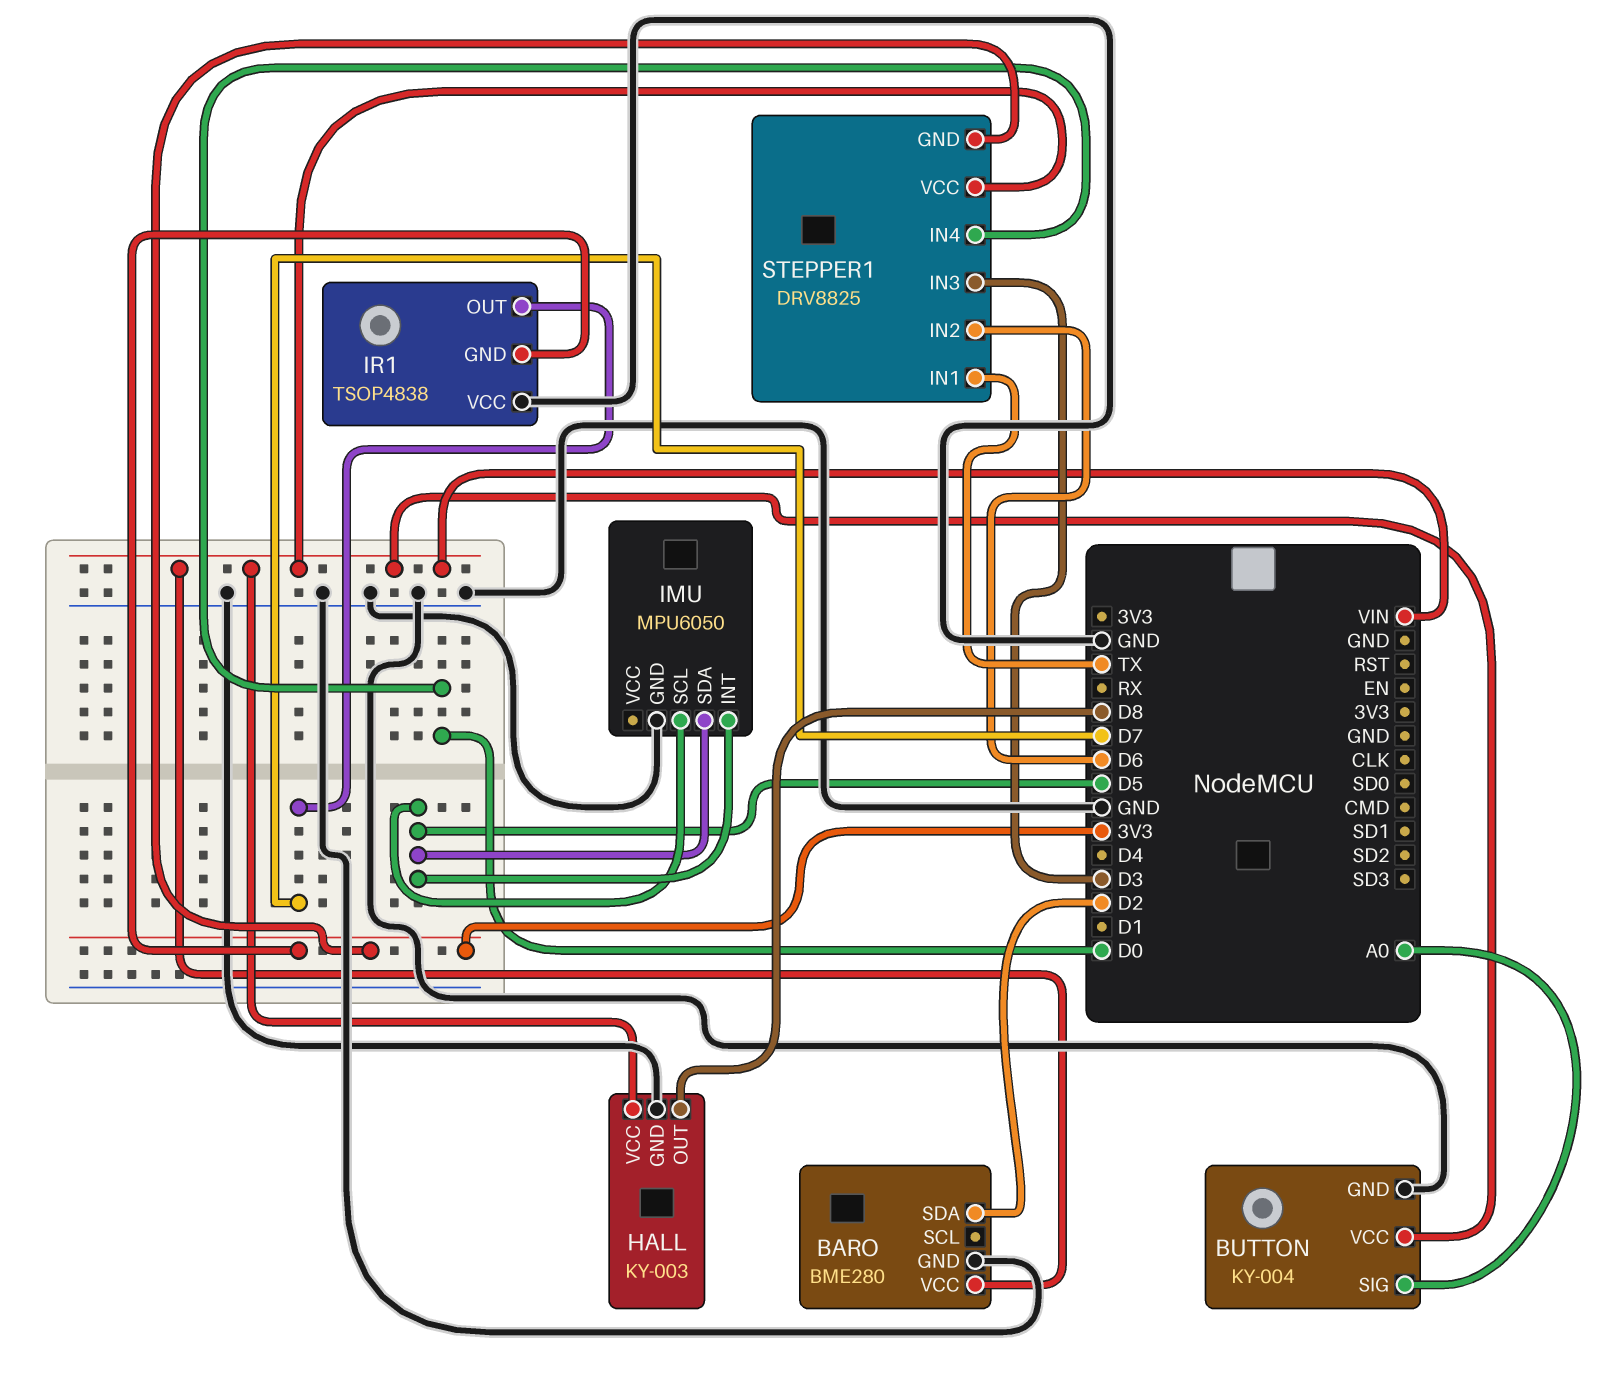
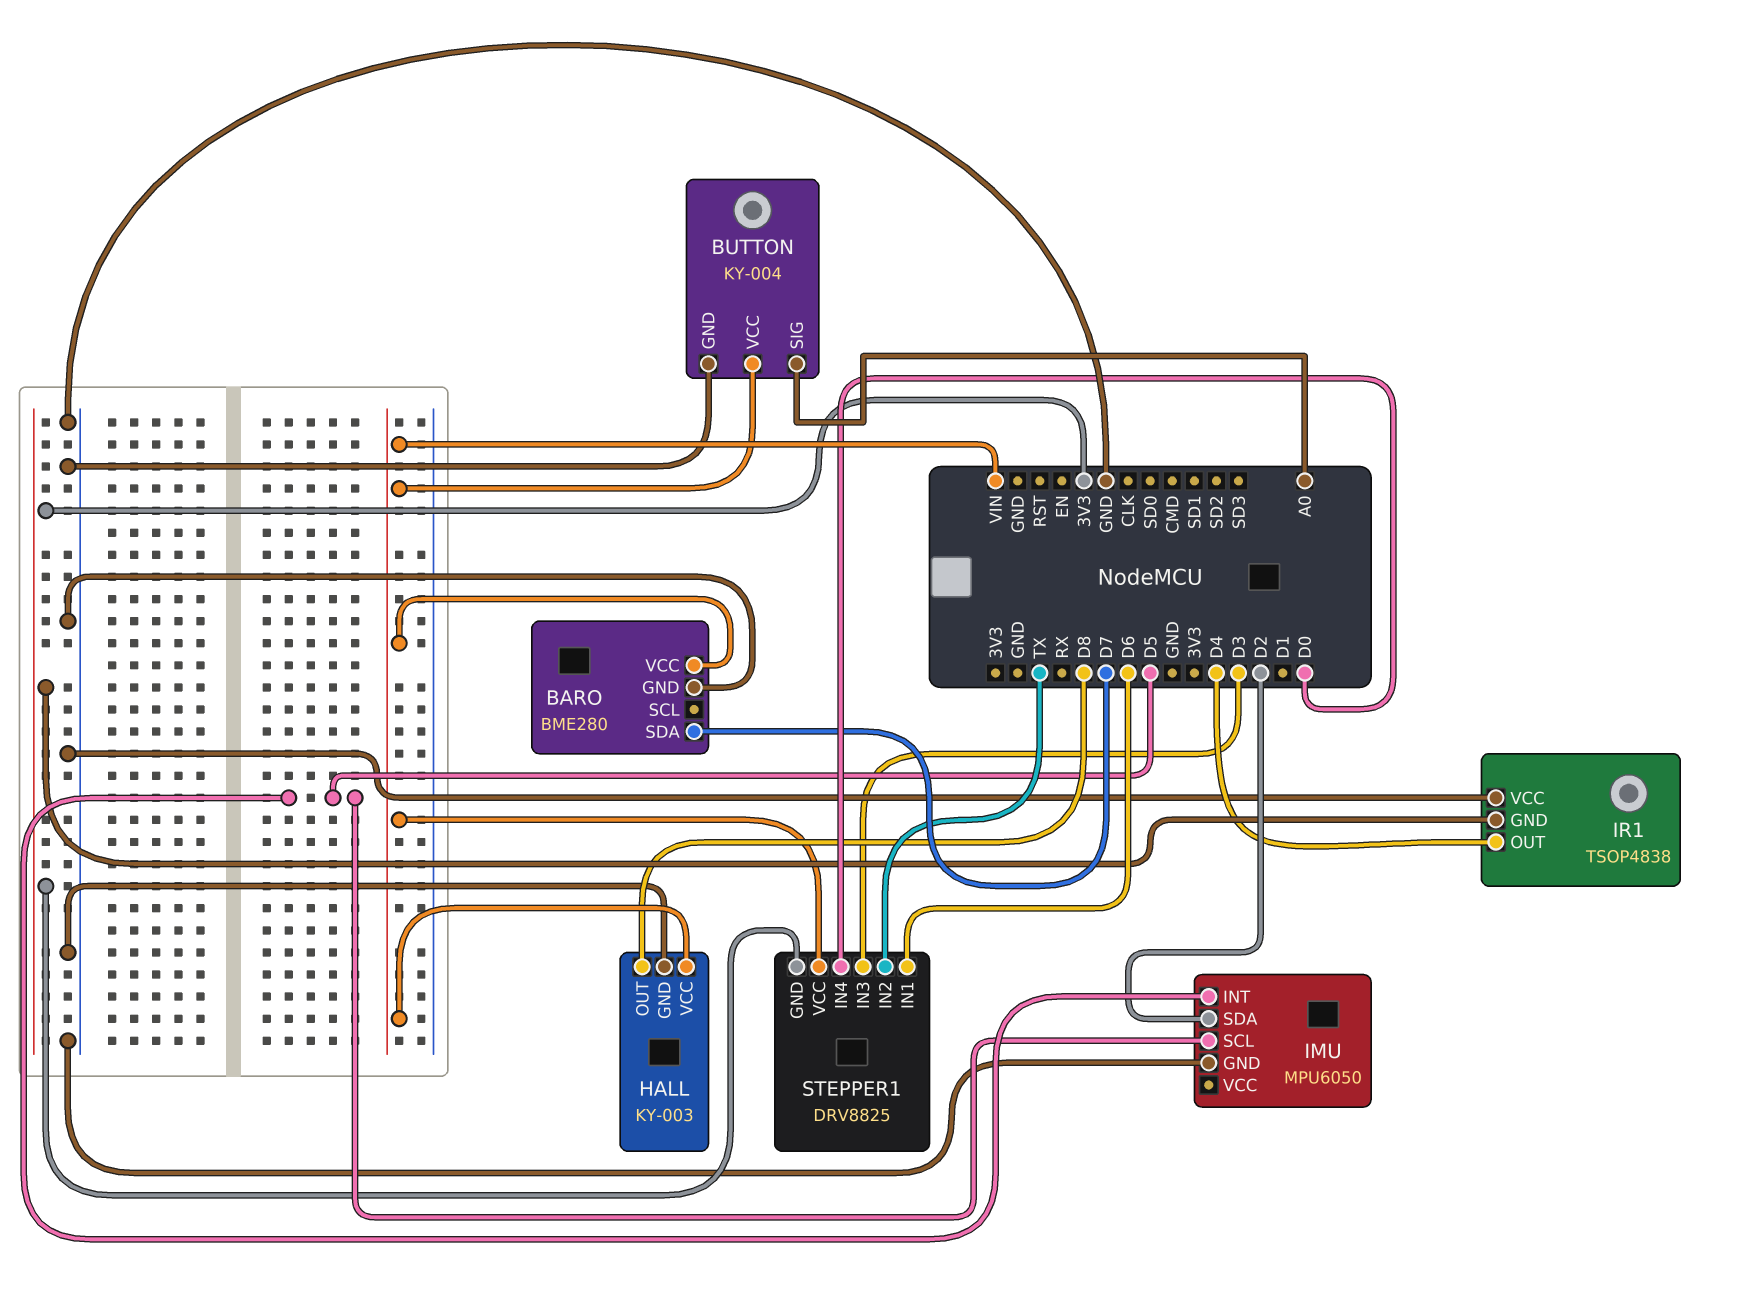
BARO pin SDA: D2 -> D7
IMU pin SDA: D5 -> D2
IR1 pin OUT: D7 -> D4
STEPPER1 pin IN1: TX -> D6
STEPPER1 pin IN2: D6 -> TX

